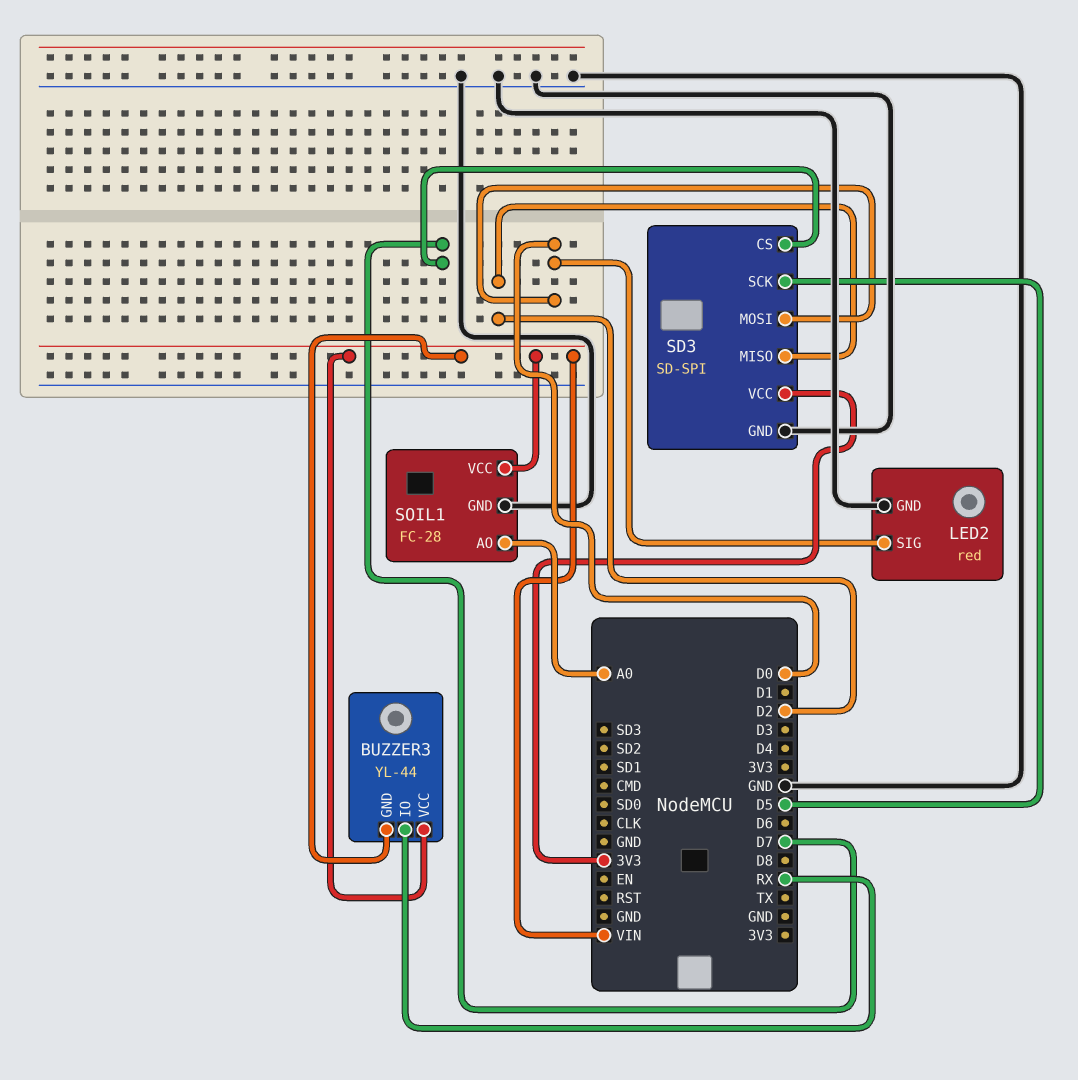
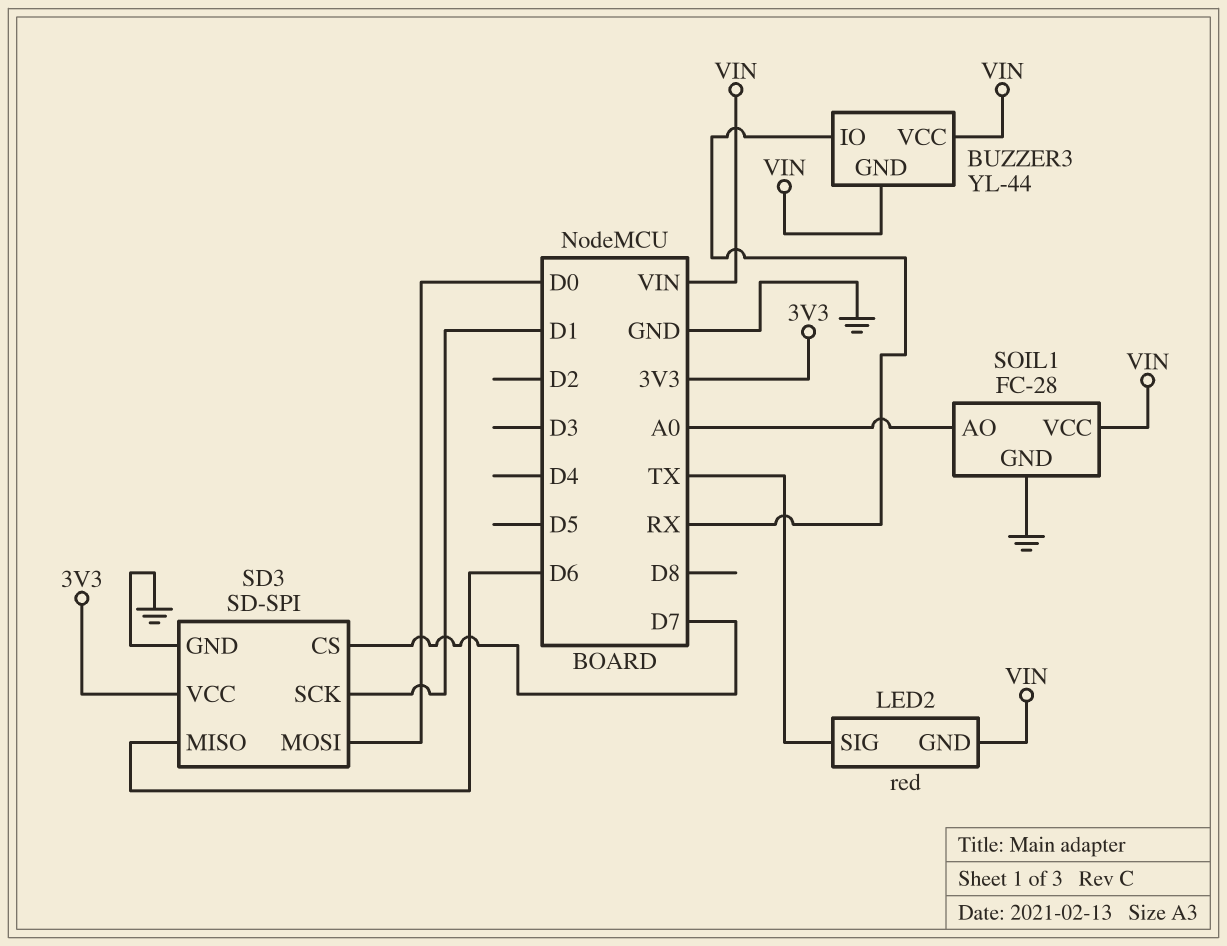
LED2 pin GND: GND -> VIN
LED2 pin SIG: D0 -> TX
SD3 pin MISO: D2 -> D6
SD3 pin SCK: D5 -> D1

